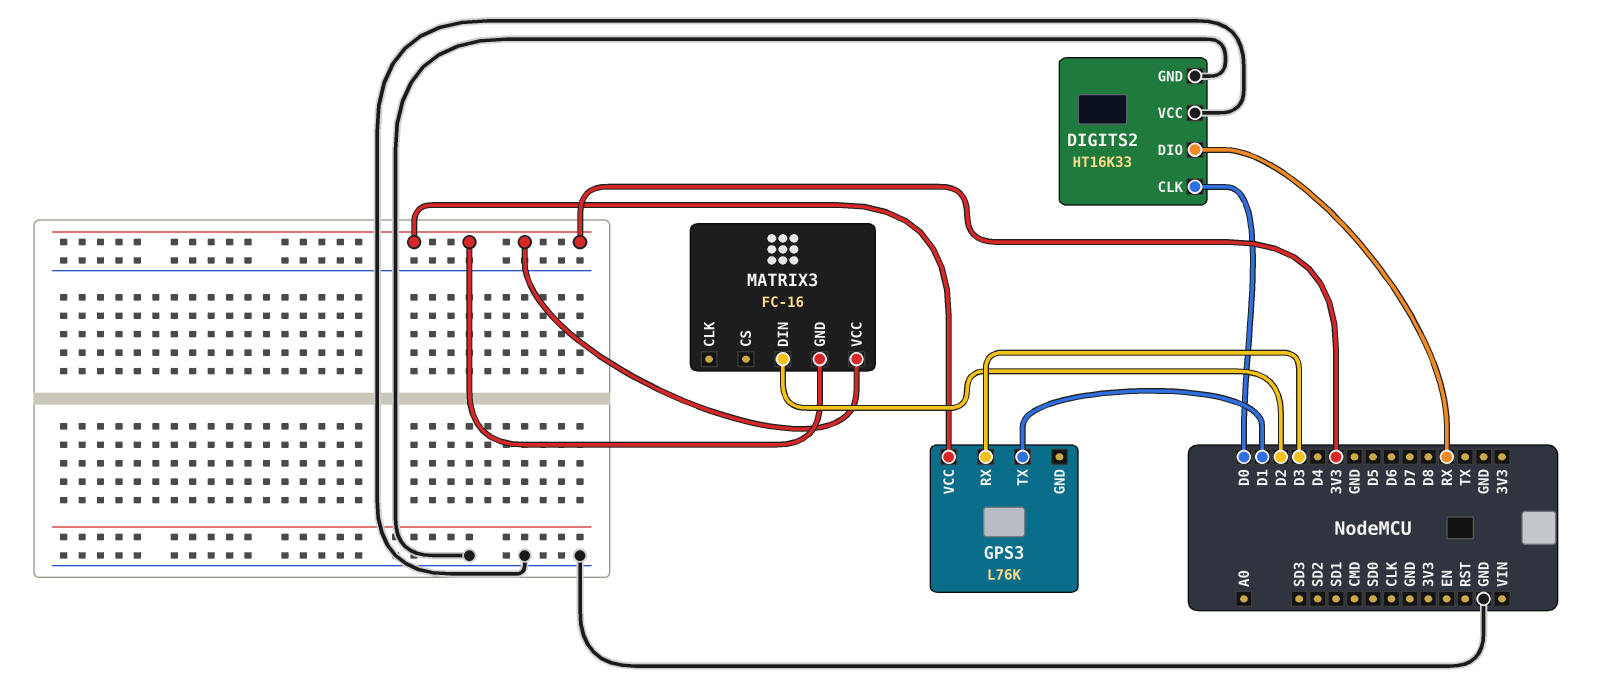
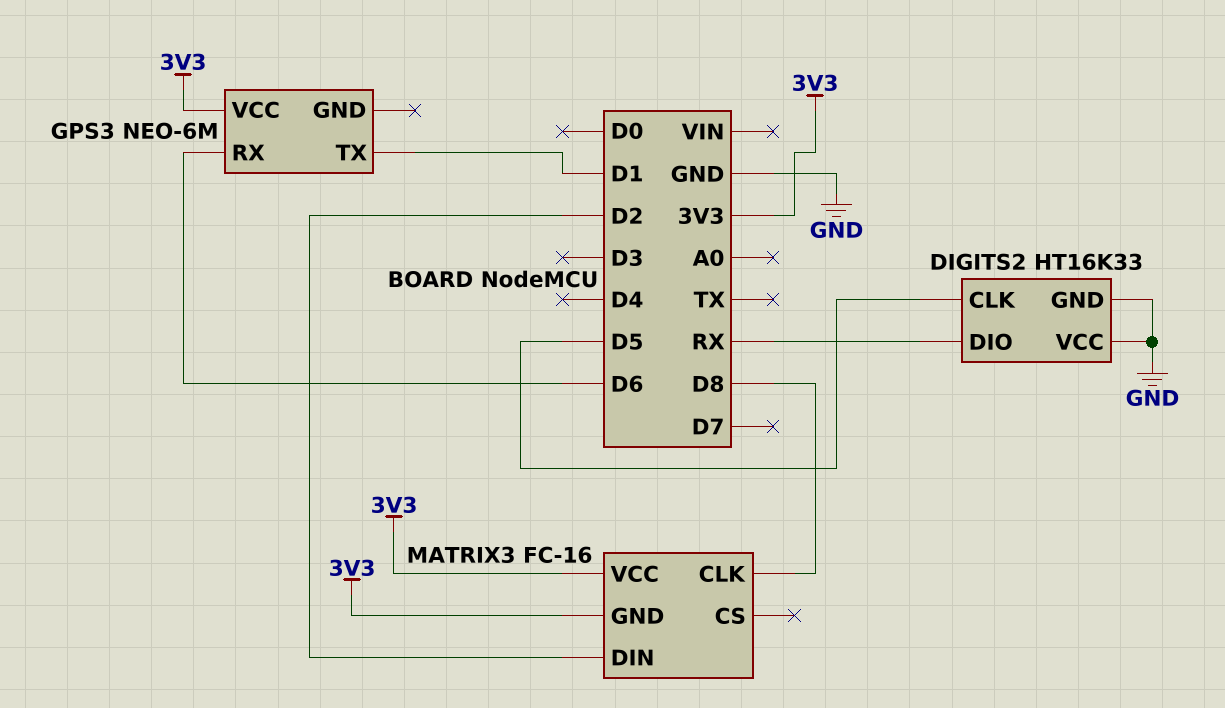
DIGITS2 pin CLK: D0 -> D5
GPS3: L76K -> NEO-6M
GPS3 pin RX: D3 -> D6
MATRIX3 pin CLK: none -> D8

